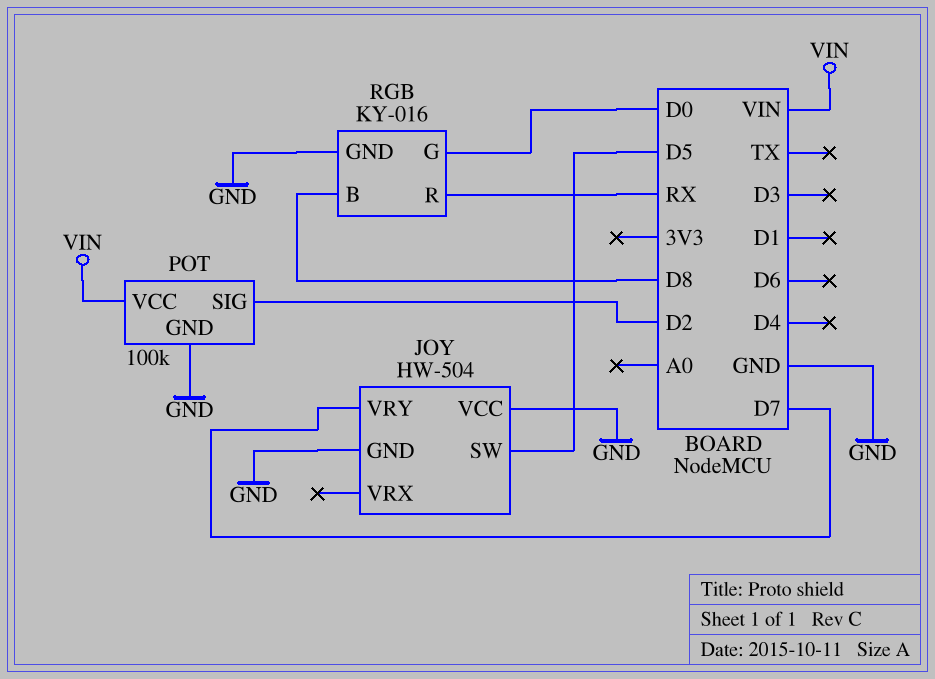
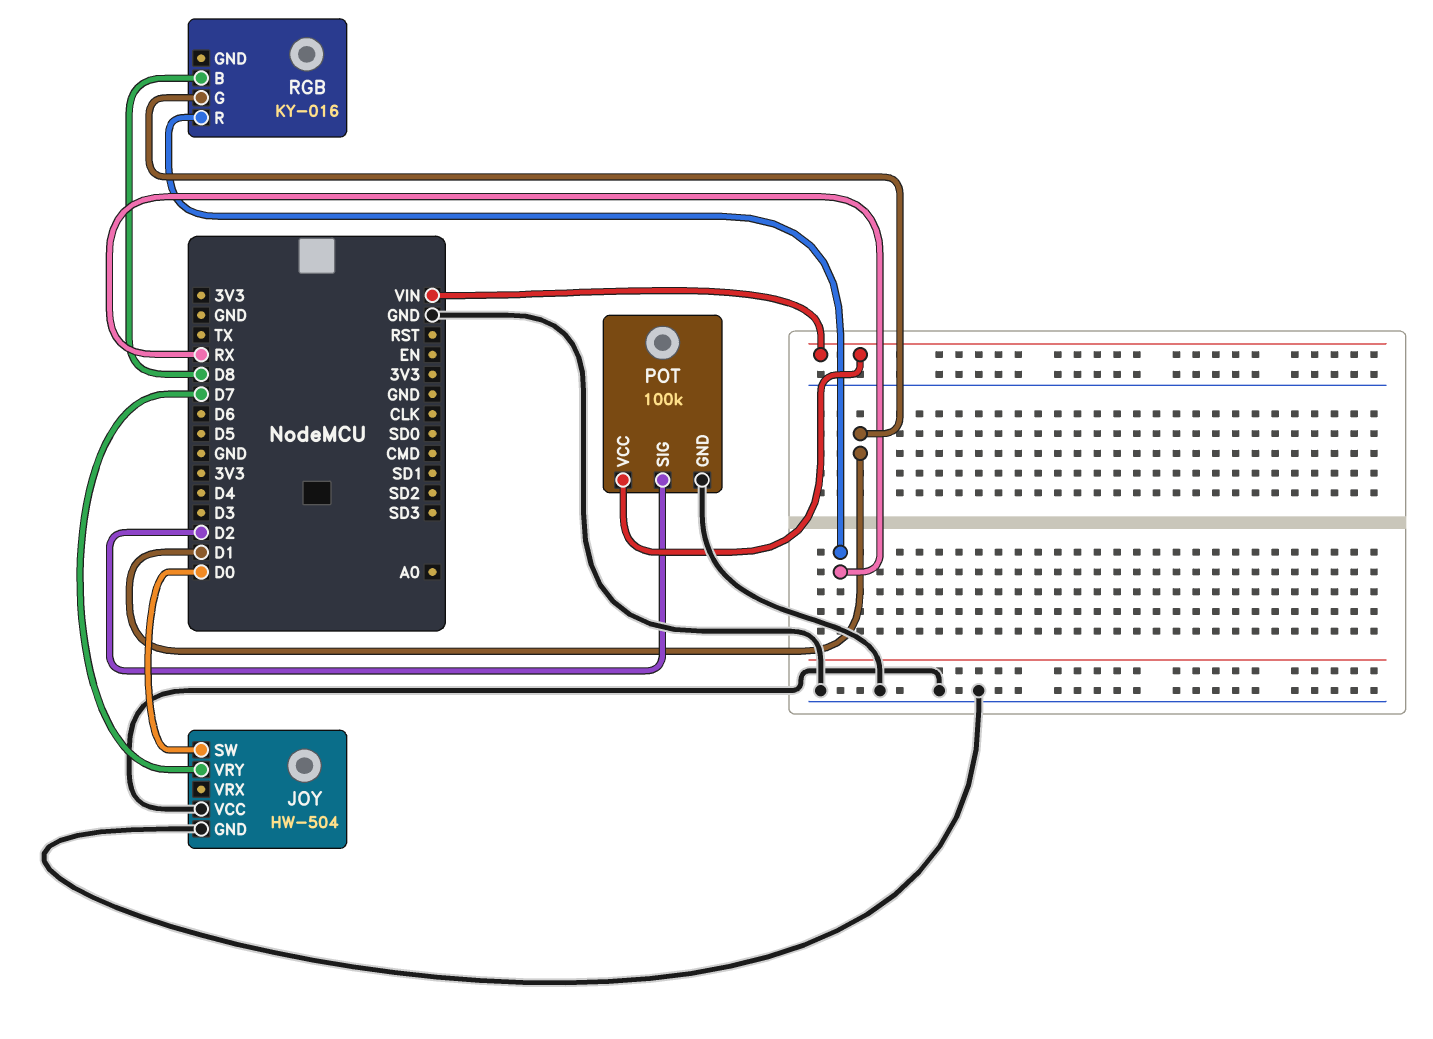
JOY pin SW: D5 -> D0
RGB pin G: D0 -> D1
RGB pin GND: GND -> none

